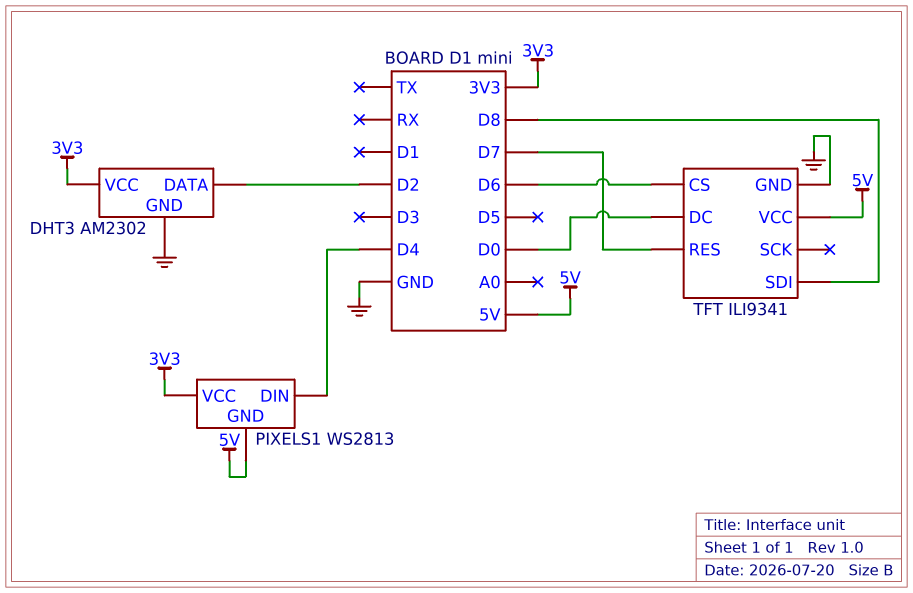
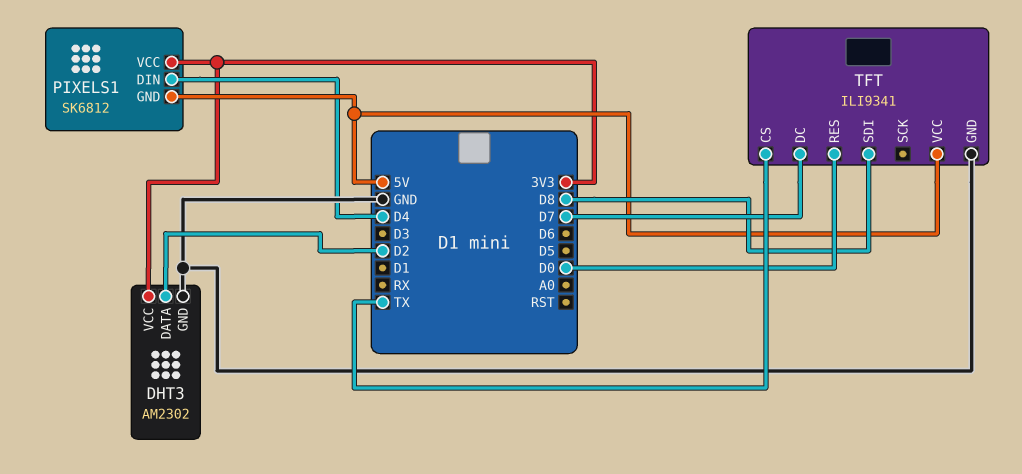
PIXELS1: WS2813 -> SK6812
TFT pin CS: D6 -> TX
TFT pin DC: D0 -> D7
TFT pin RES: D7 -> D0

